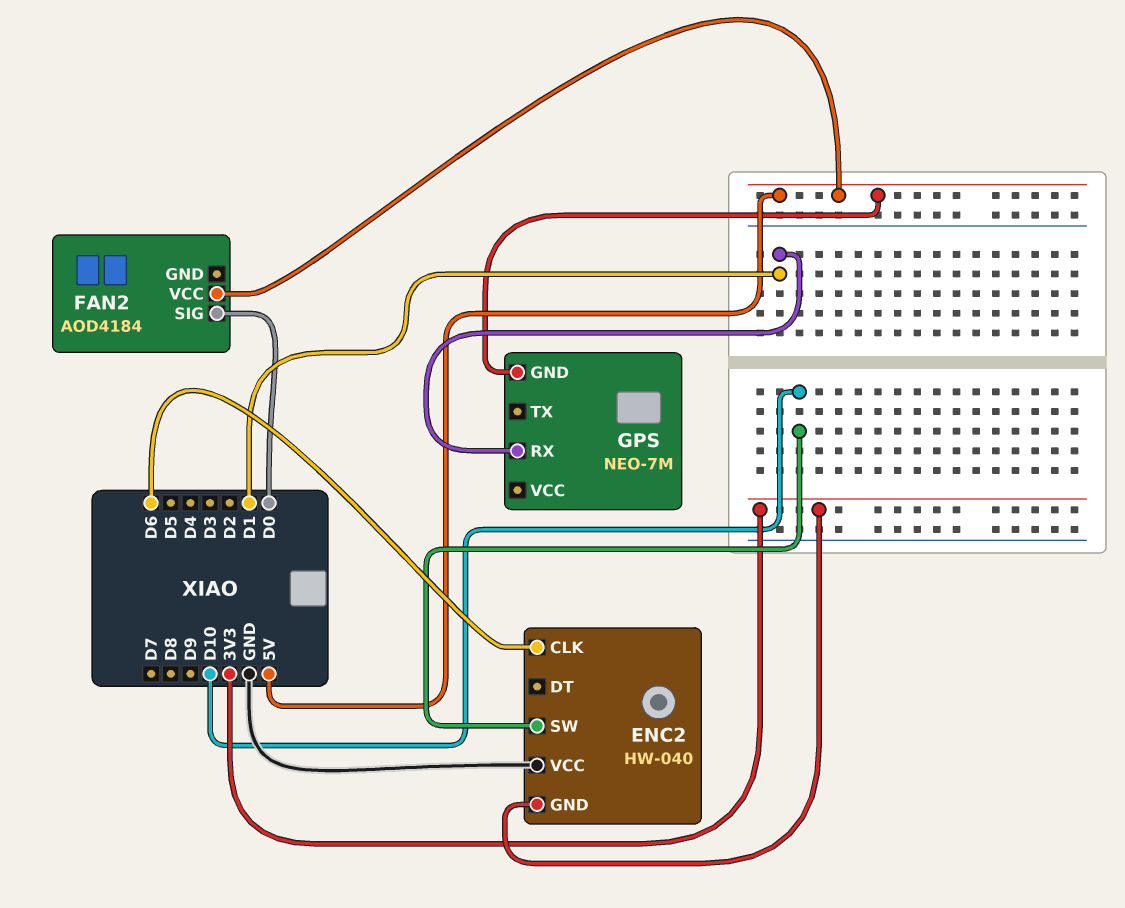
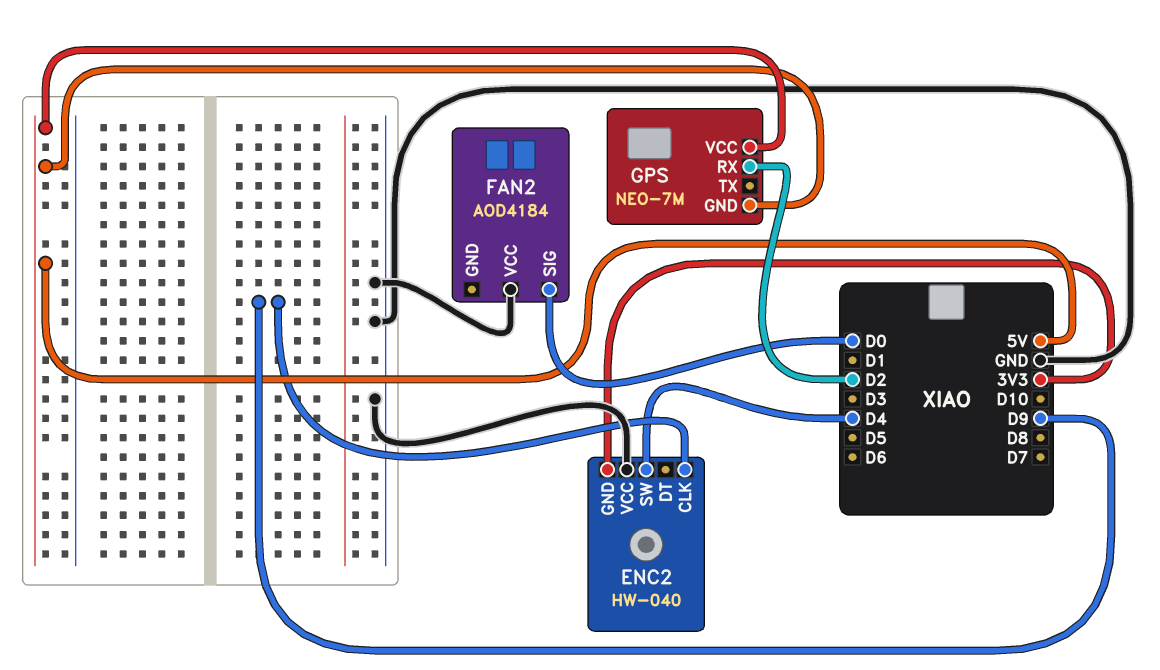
ENC2 pin CLK: D6 -> D9
ENC2 pin SW: D10 -> D4
FAN2 pin VCC: 5V -> GND
GPS pin RX: D1 -> D2
GPS pin VCC: none -> 5V

